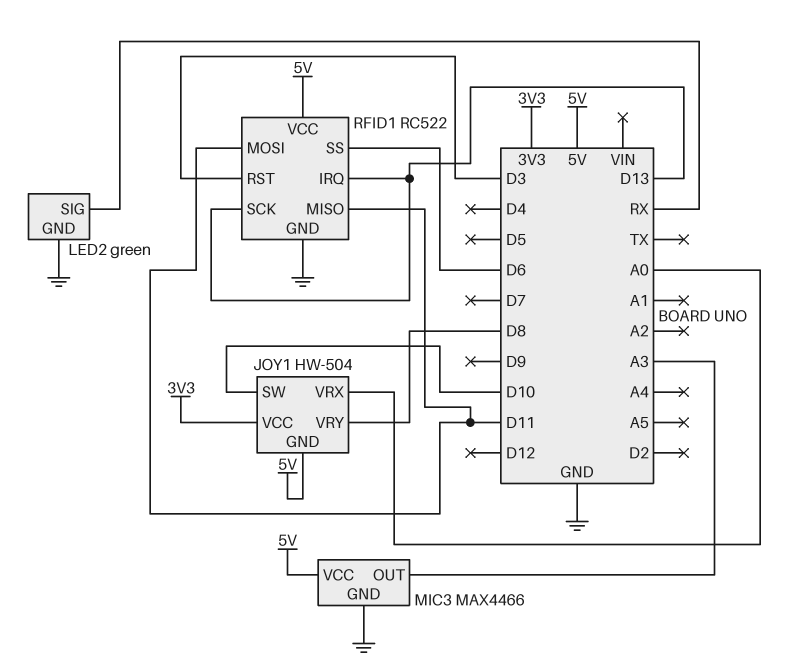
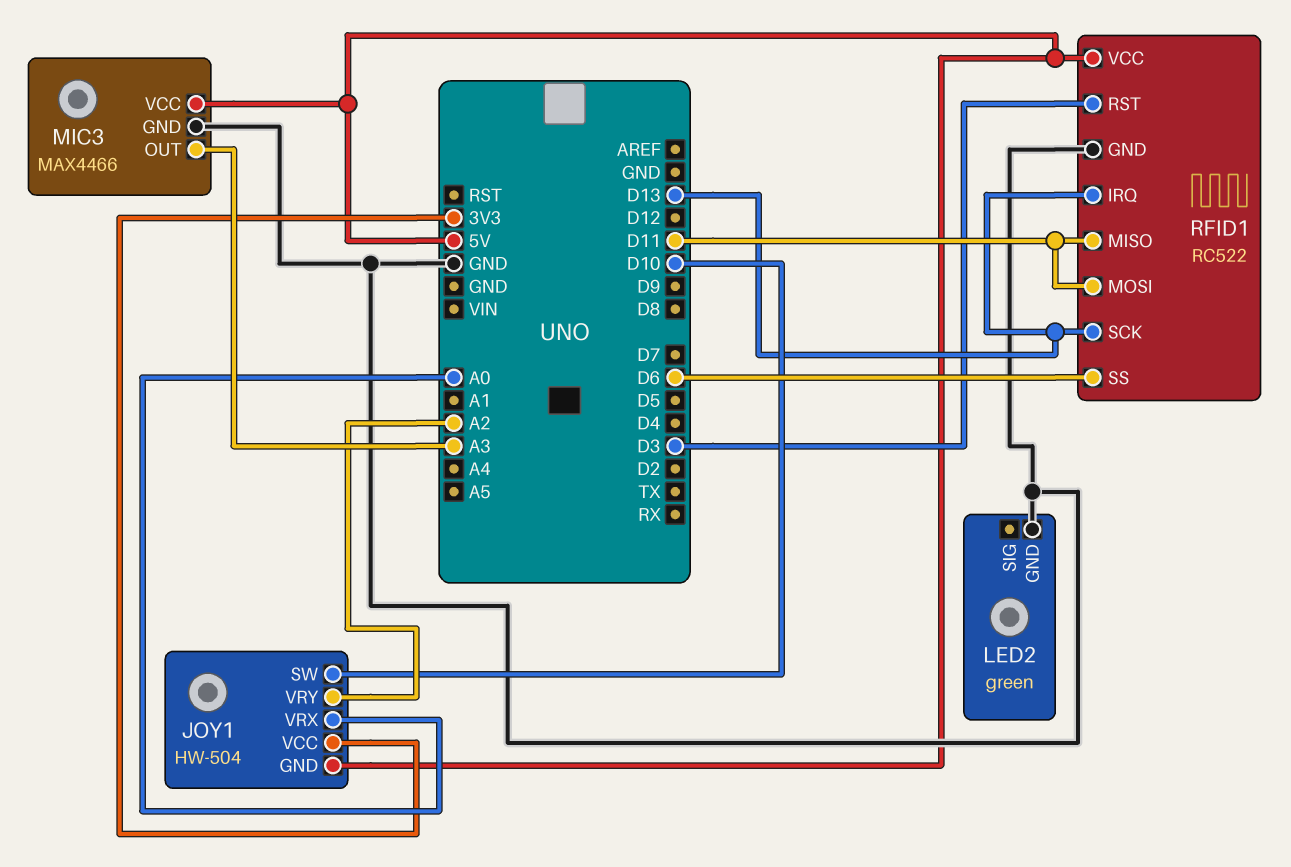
JOY1 pin VRY: D8 -> A2
LED2 pin SIG: RX -> none

